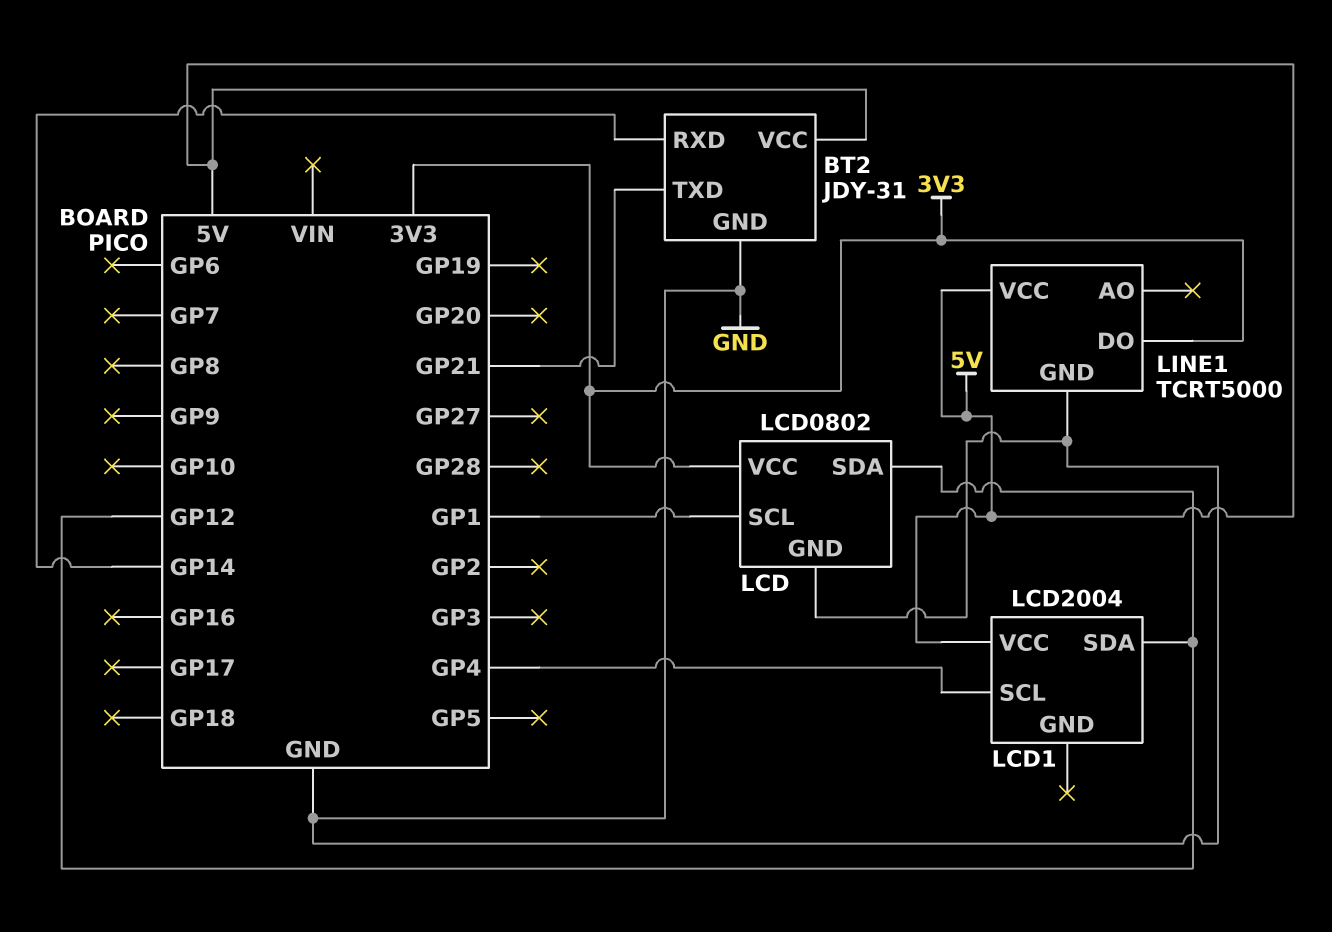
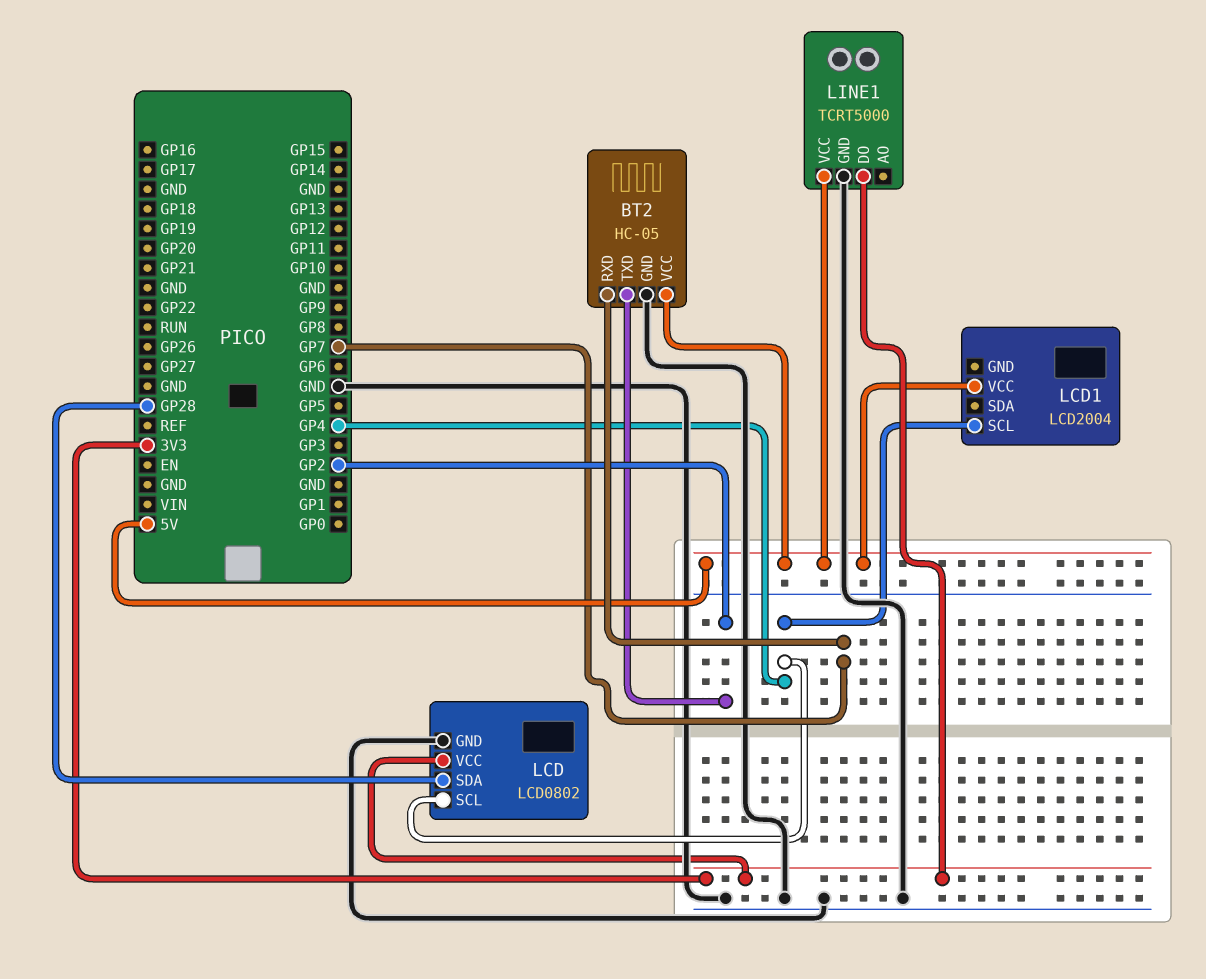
BT2: JDY-31 -> HC-05
BT2 pin RXD: GP14 -> GP7
BT2 pin TXD: GP21 -> GP2
LCD pin SCL: GP1 -> GP4
LCD pin SDA: GP12 -> GP28
LCD1 pin SDA: GP12 -> none

